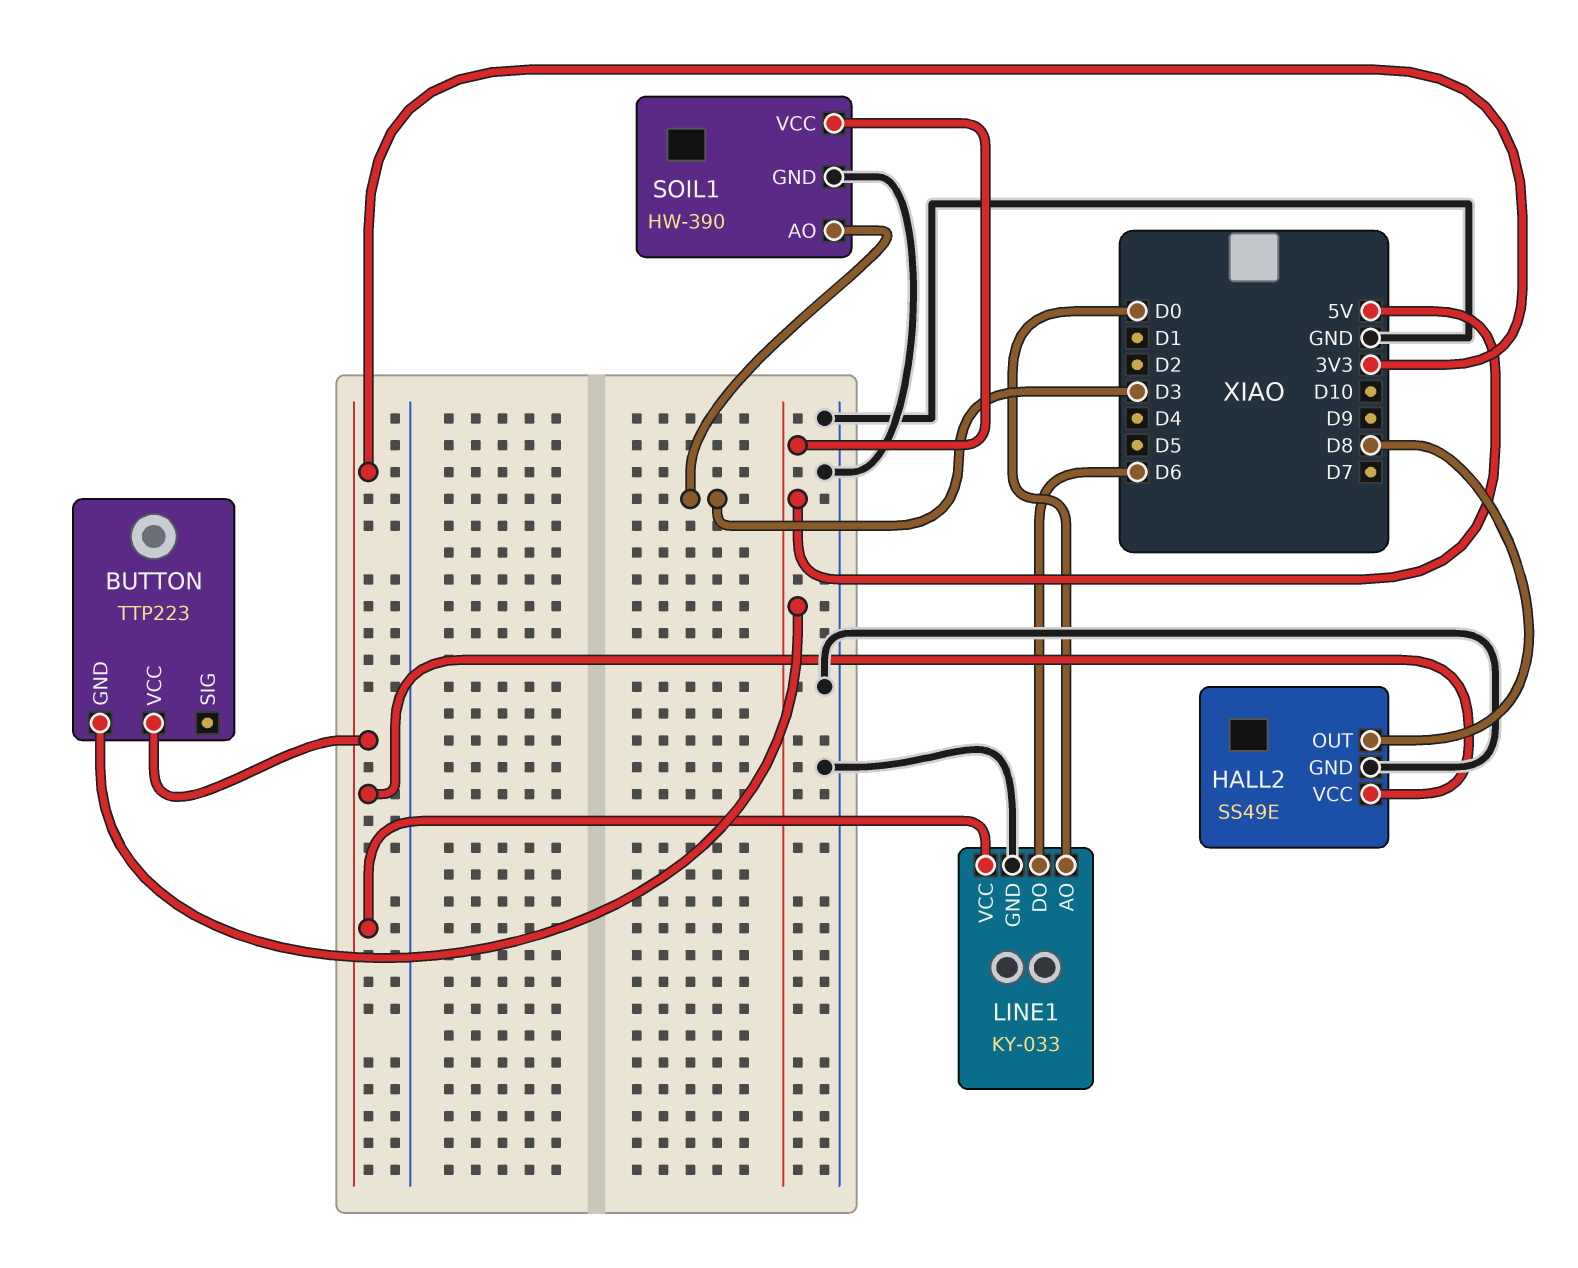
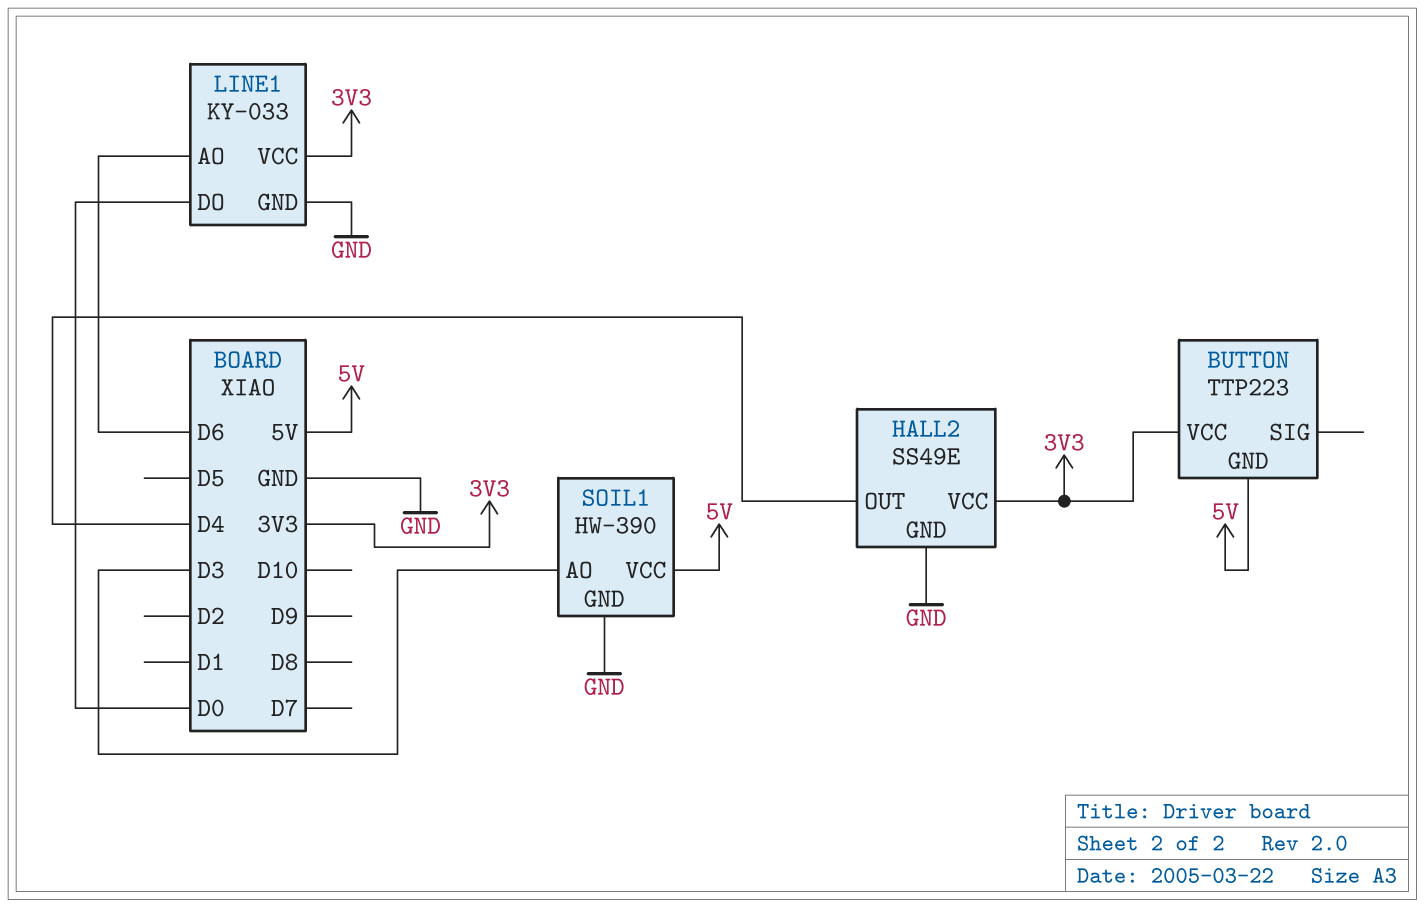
HALL2 pin OUT: D8 -> D4
LINE1 pin AO: D0 -> D6
LINE1 pin DO: D6 -> D0

